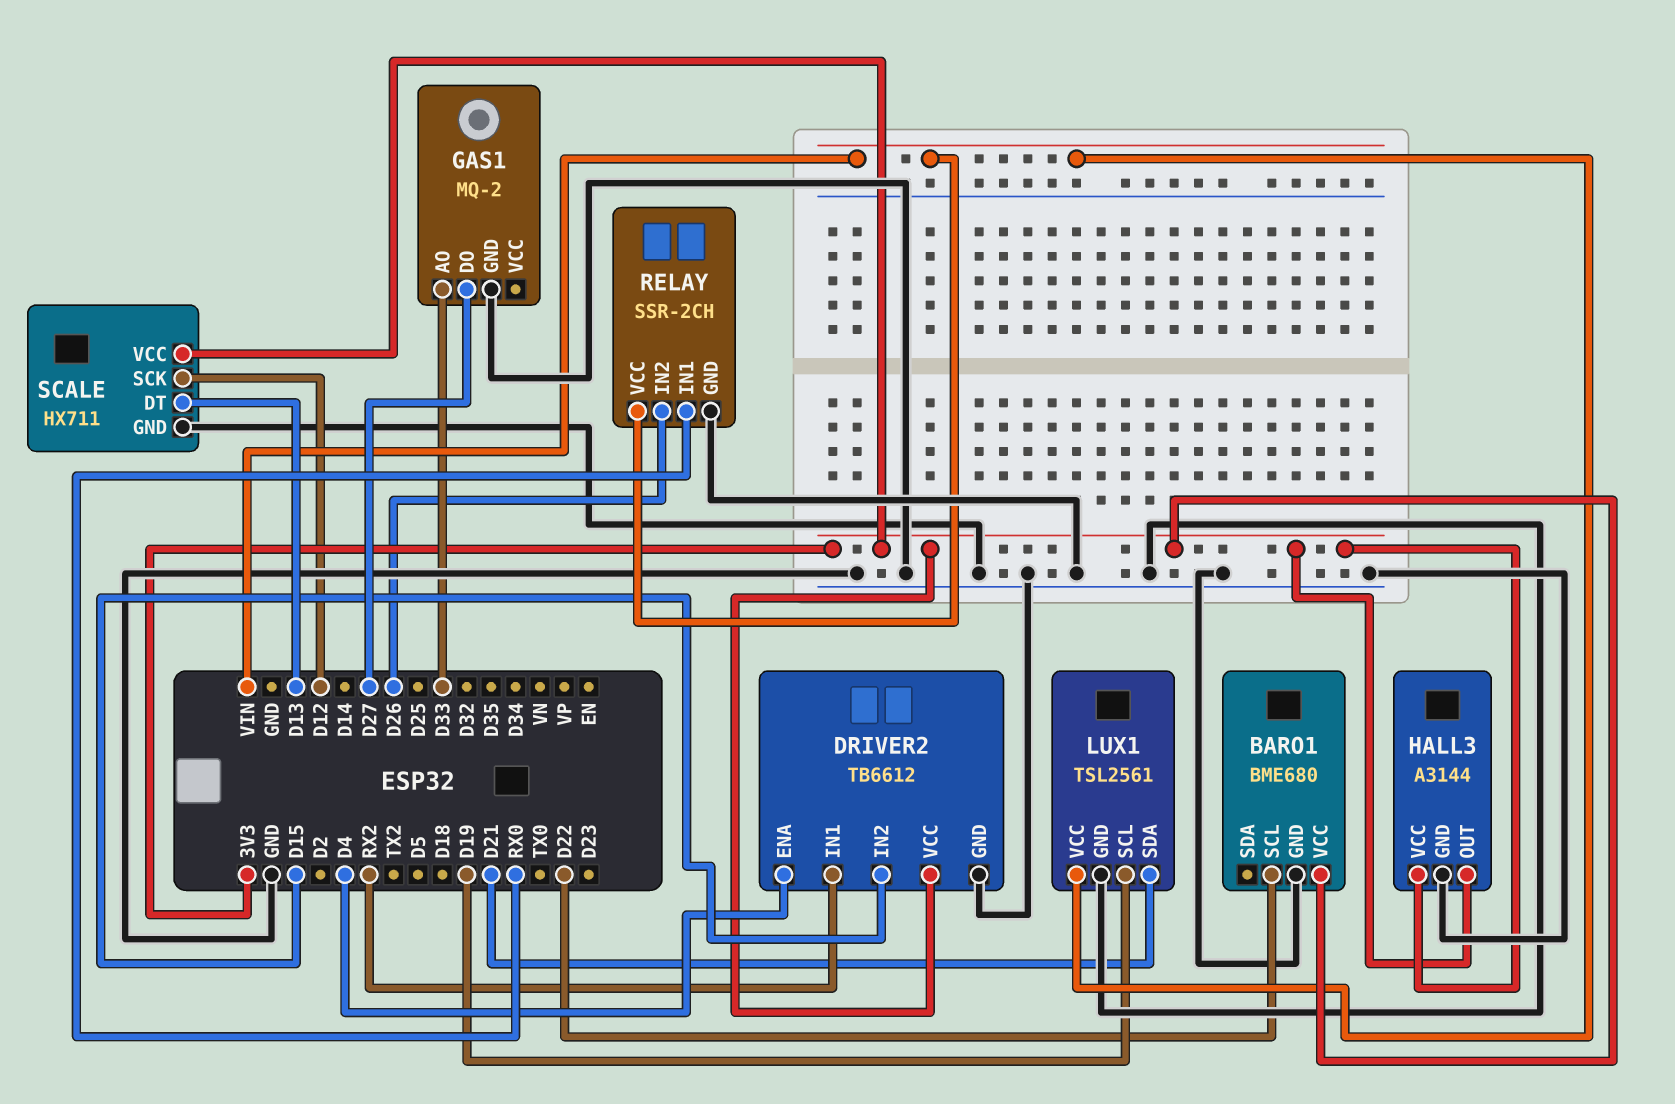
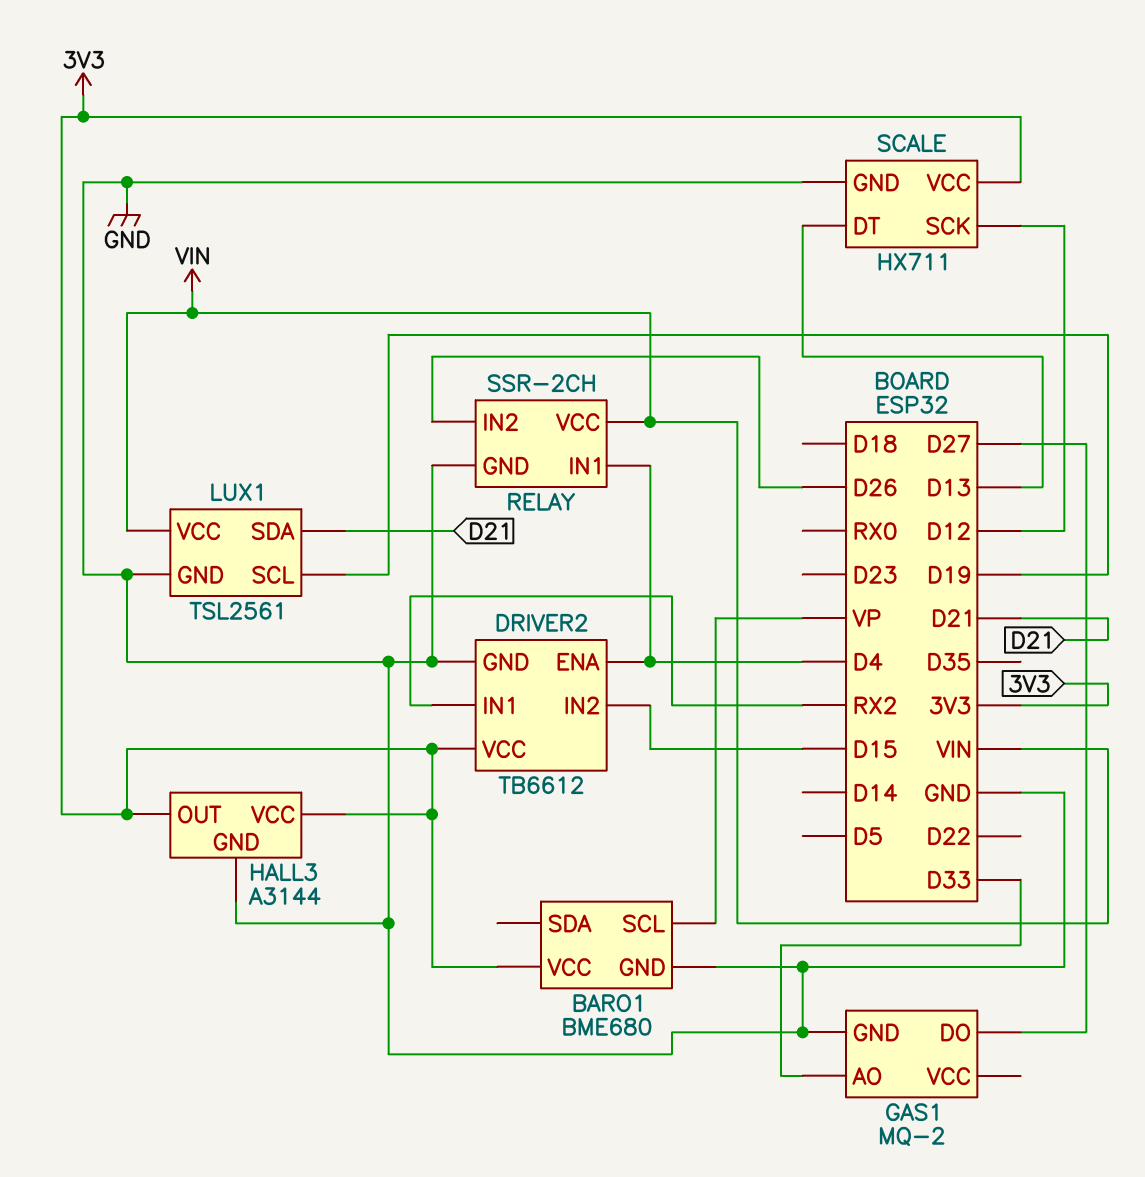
BARO1 pin SCL: D22 -> VP
RELAY pin IN1: RX0 -> D4

